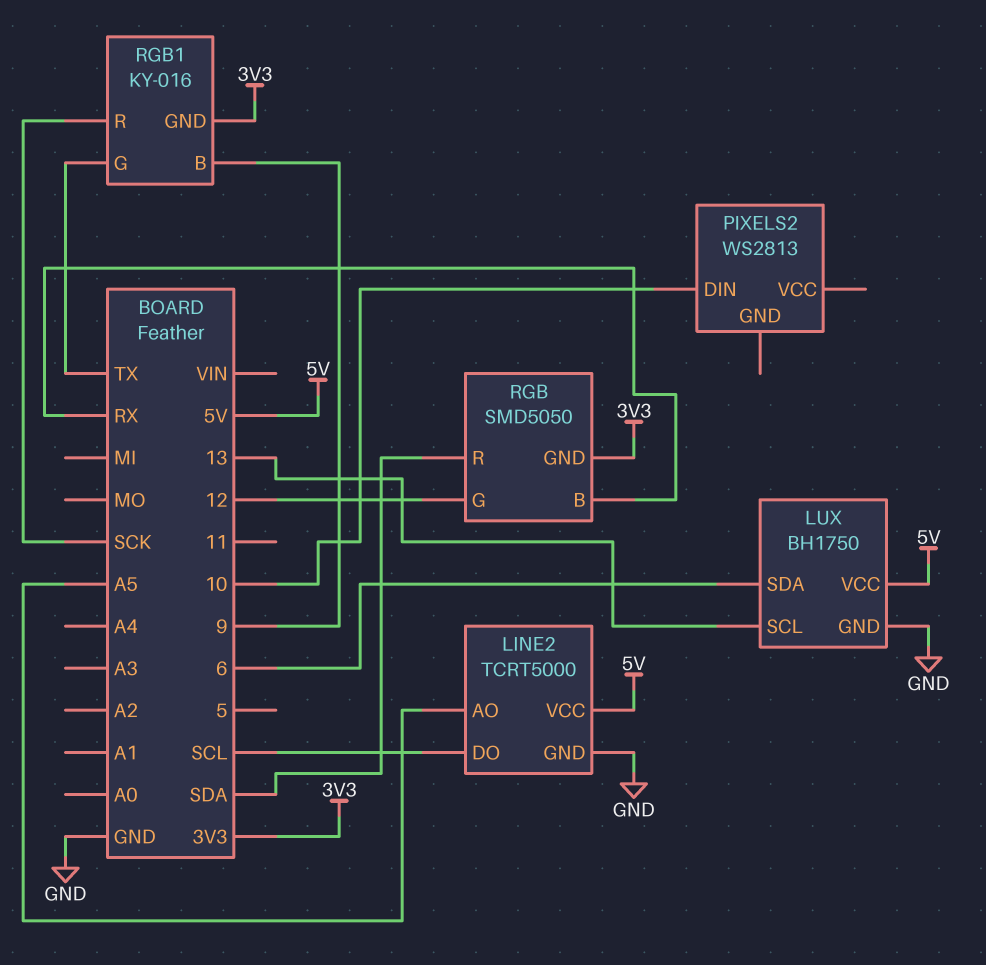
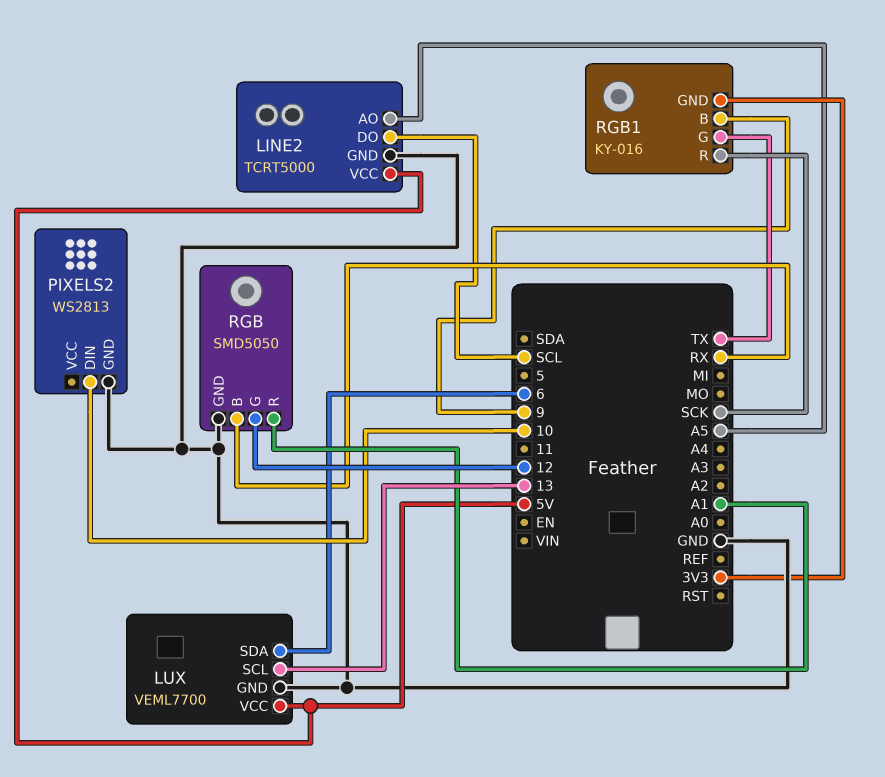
LUX: BH1750 -> VEML7700
PIXELS2 pin GND: none -> GND
RGB pin GND: 3V3 -> GND
RGB pin R: SDA -> A1

